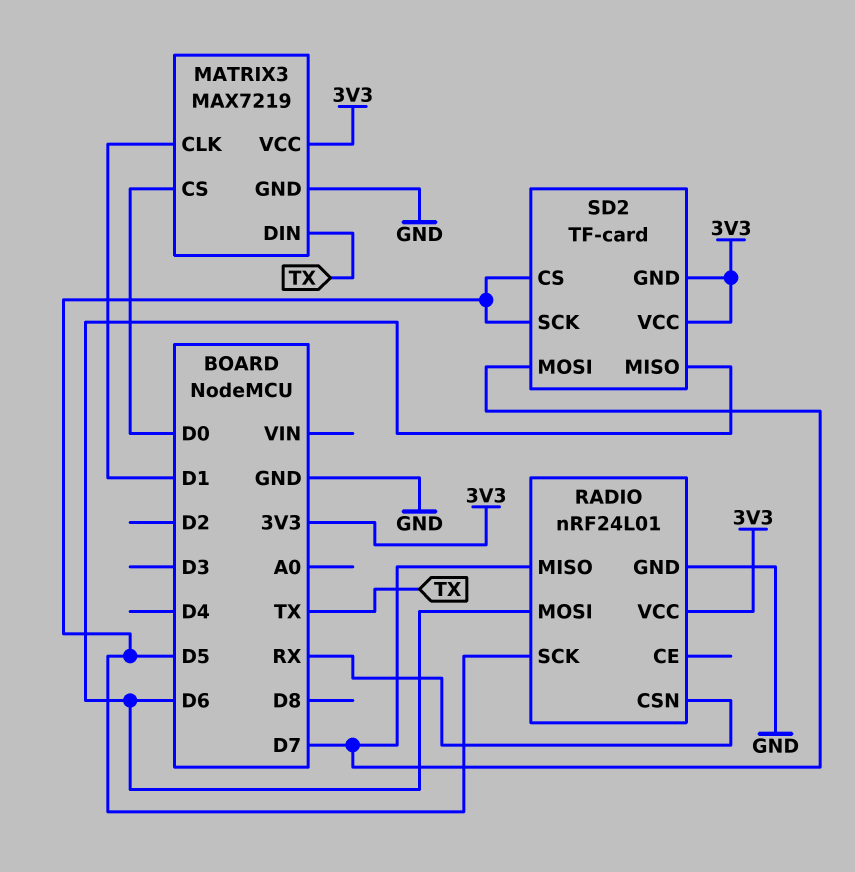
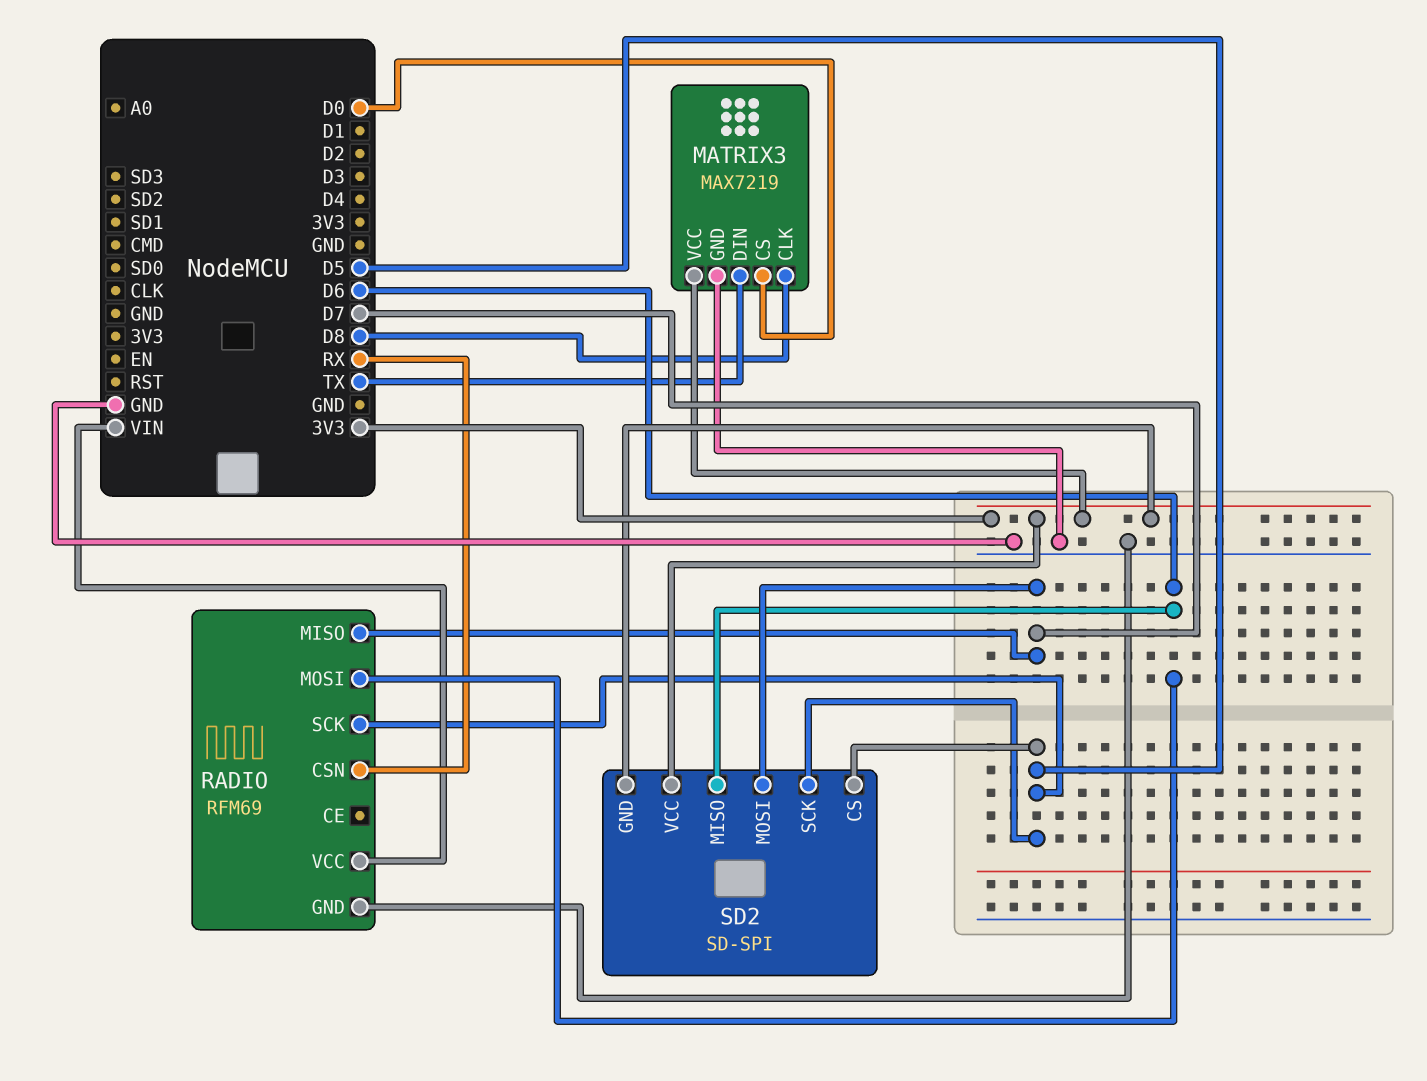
MATRIX3 pin CLK: D1 -> D8
RADIO: nRF24L01 -> RFM69
RADIO pin VCC: 3V3 -> VIN
SD2: TF-card -> SD-SPI

